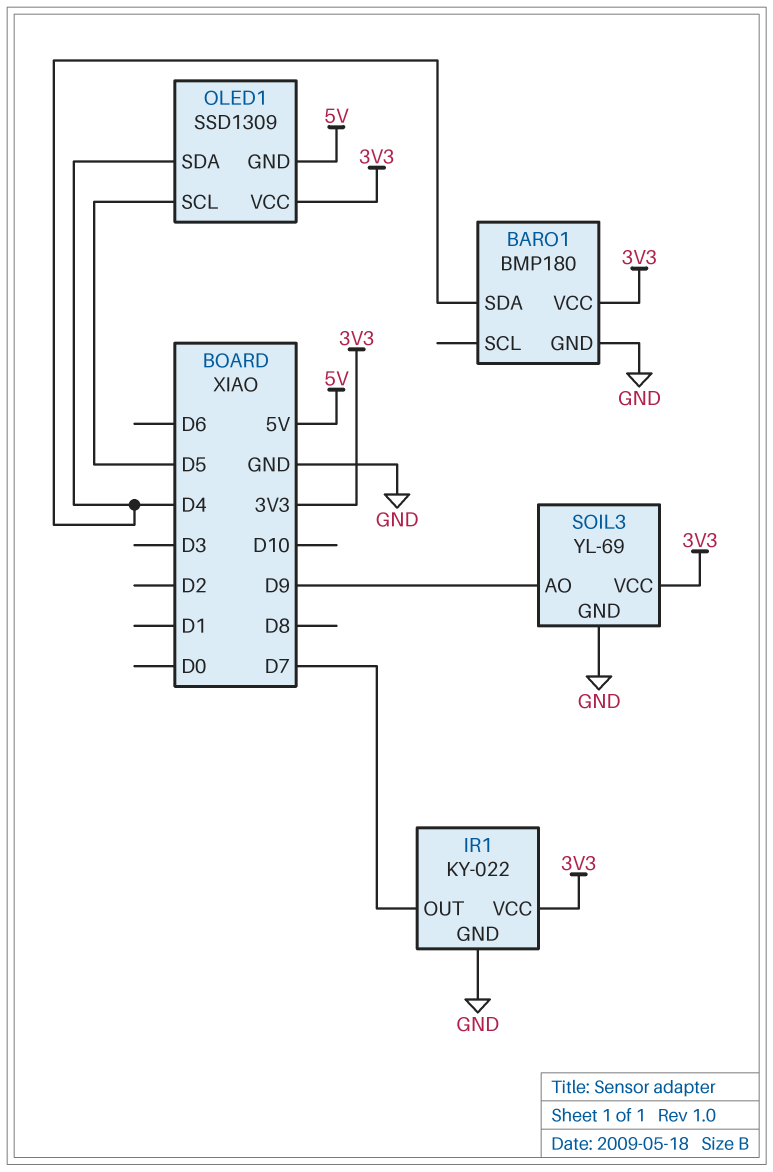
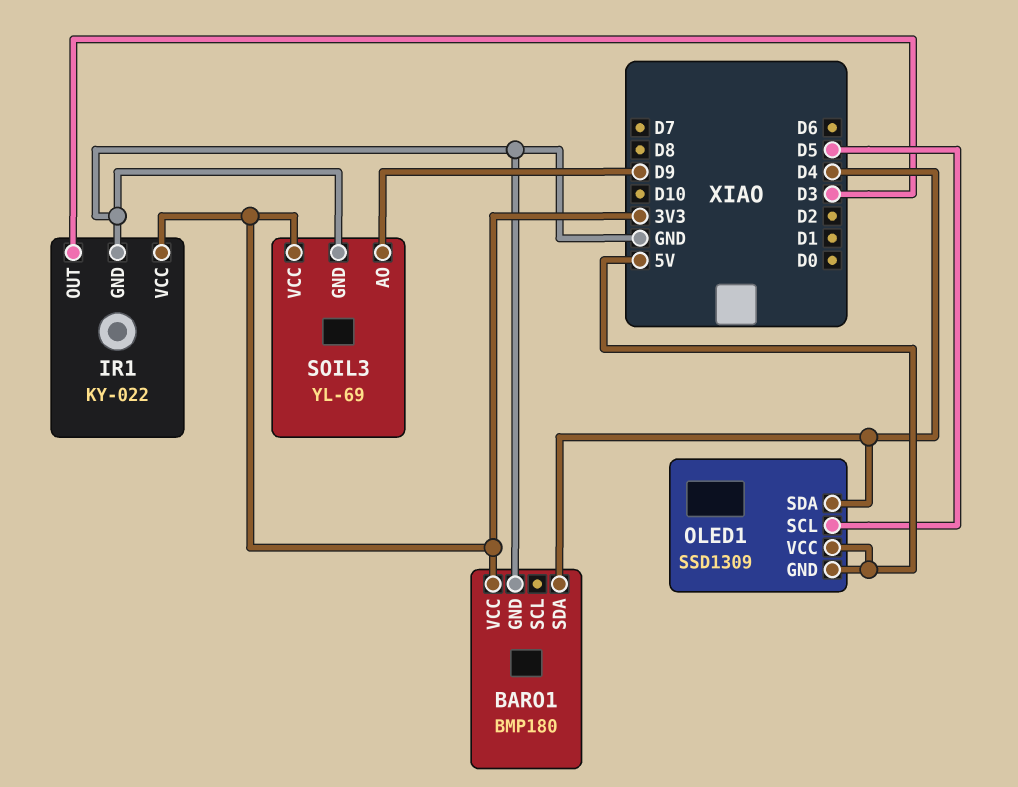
IR1 pin OUT: D7 -> D3
OLED1 pin VCC: 3V3 -> 5V

